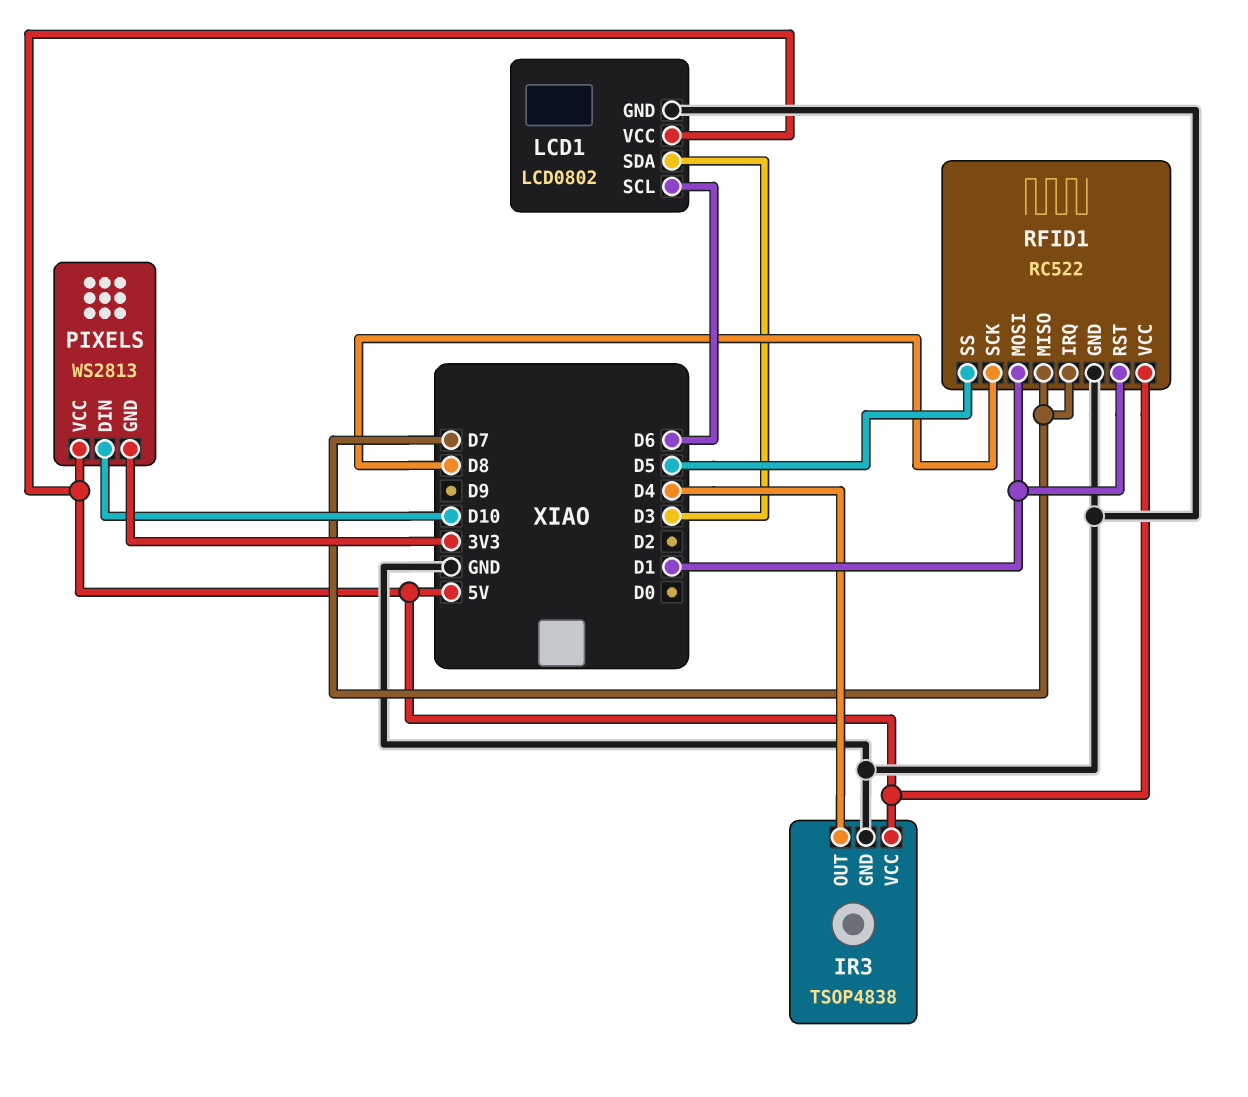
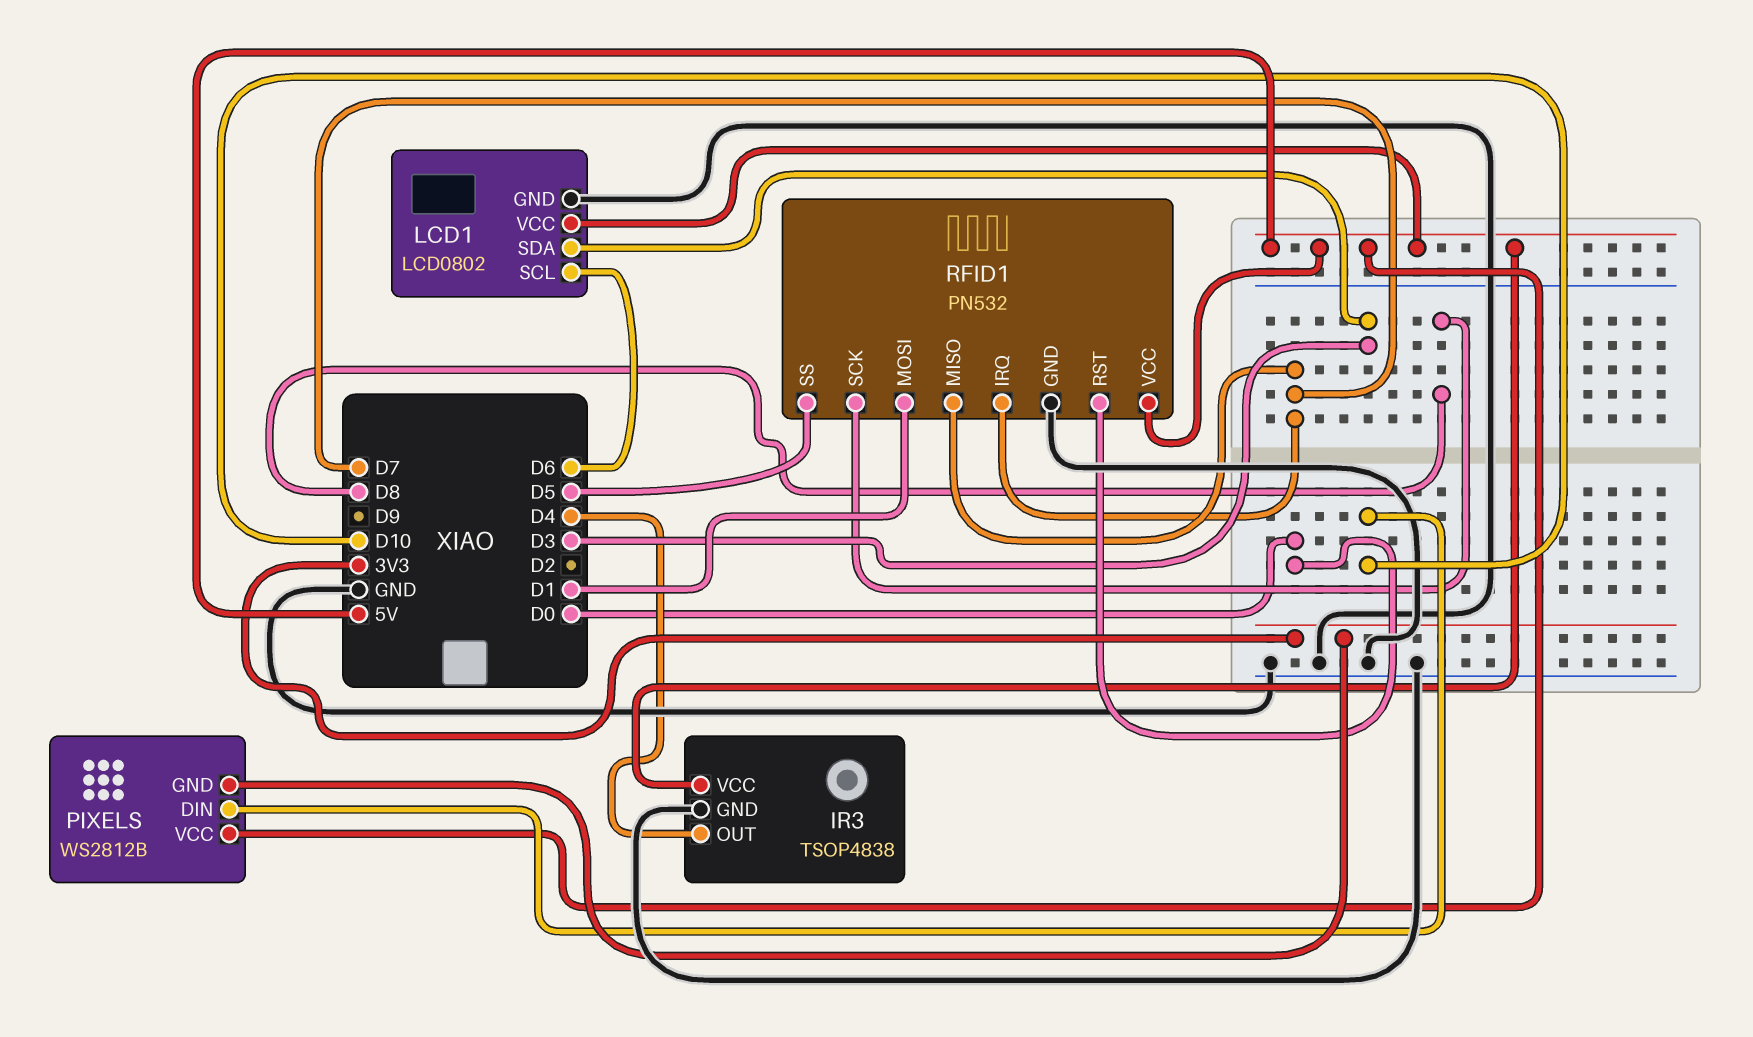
PIXELS: WS2813 -> WS2812B
RFID1: RC522 -> PN532
RFID1 pin RST: D1 -> D0

